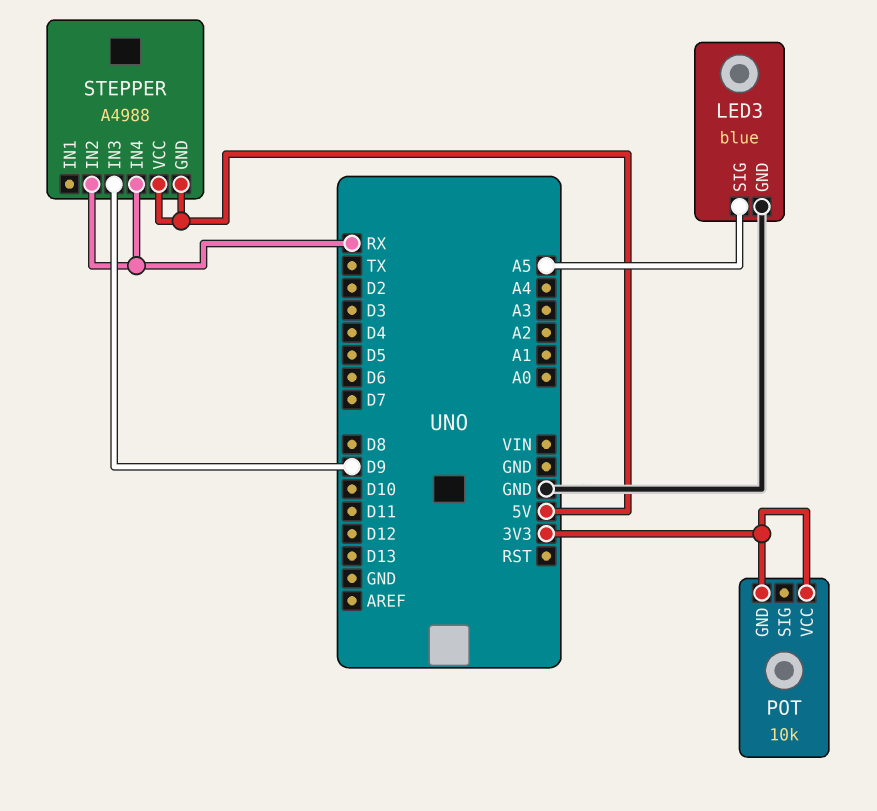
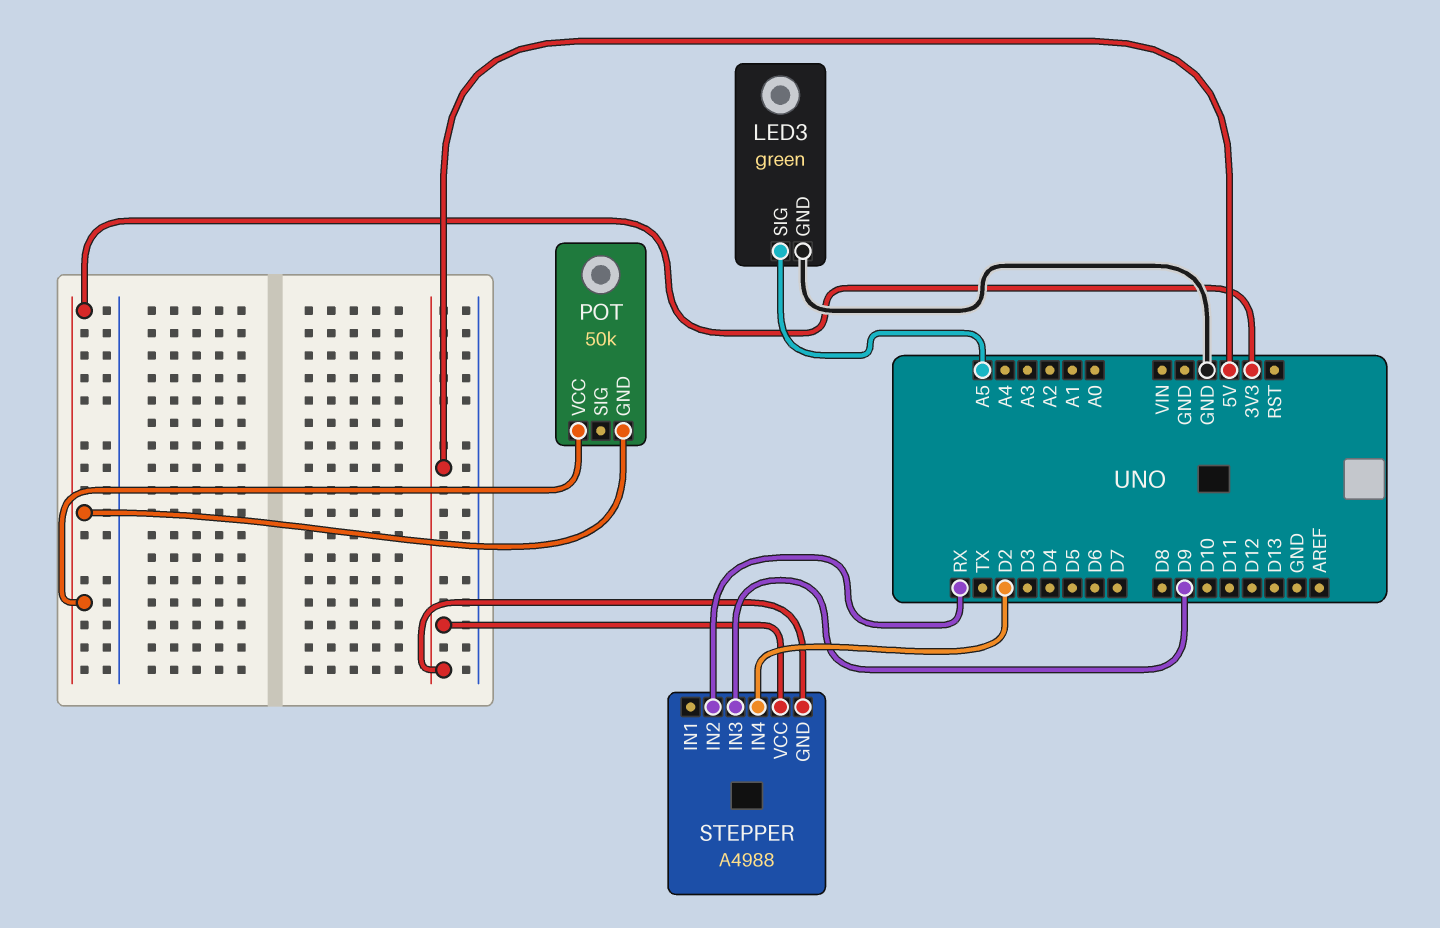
LED3: blue -> green
POT: 10k -> 50k
STEPPER pin IN4: RX -> D2

